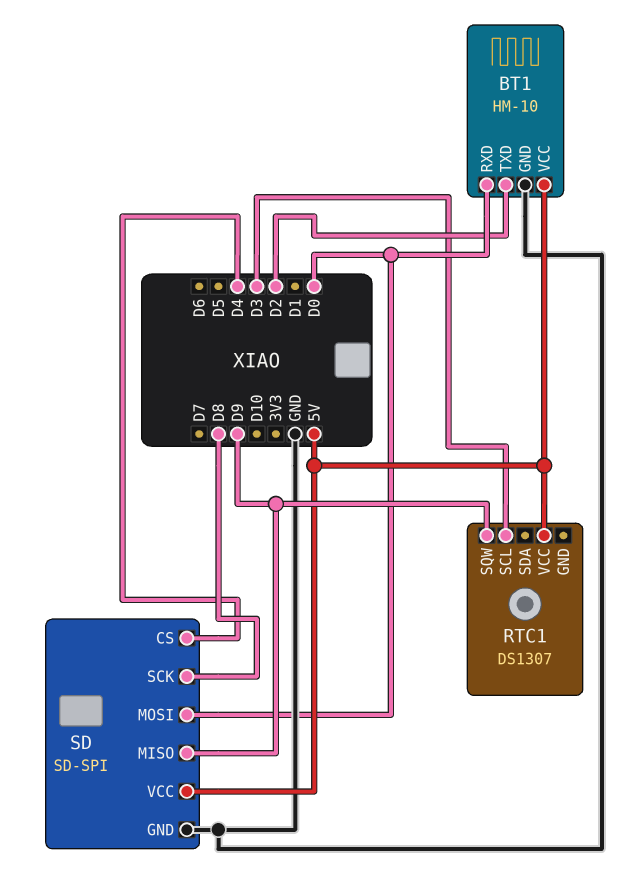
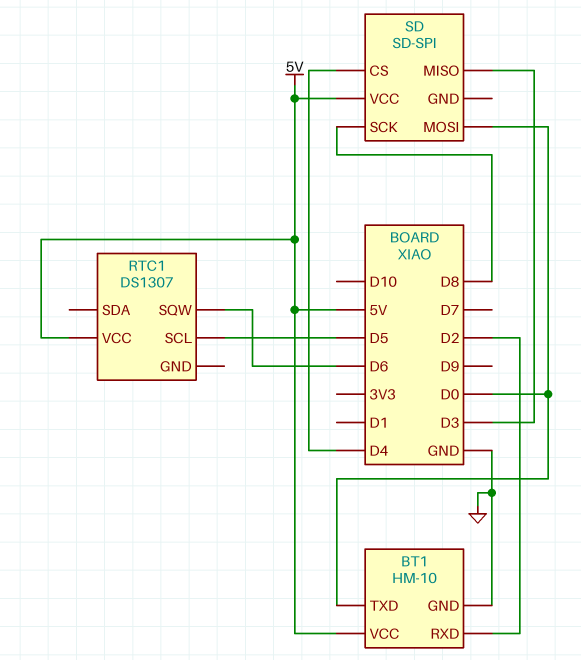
BT1 pin RXD: D0 -> D2
BT1 pin TXD: D2 -> D0
RTC1 pin SCL: D3 -> D5
RTC1 pin SQW: D9 -> D6
SD pin GND: GND -> none
SD pin MISO: D9 -> D3

